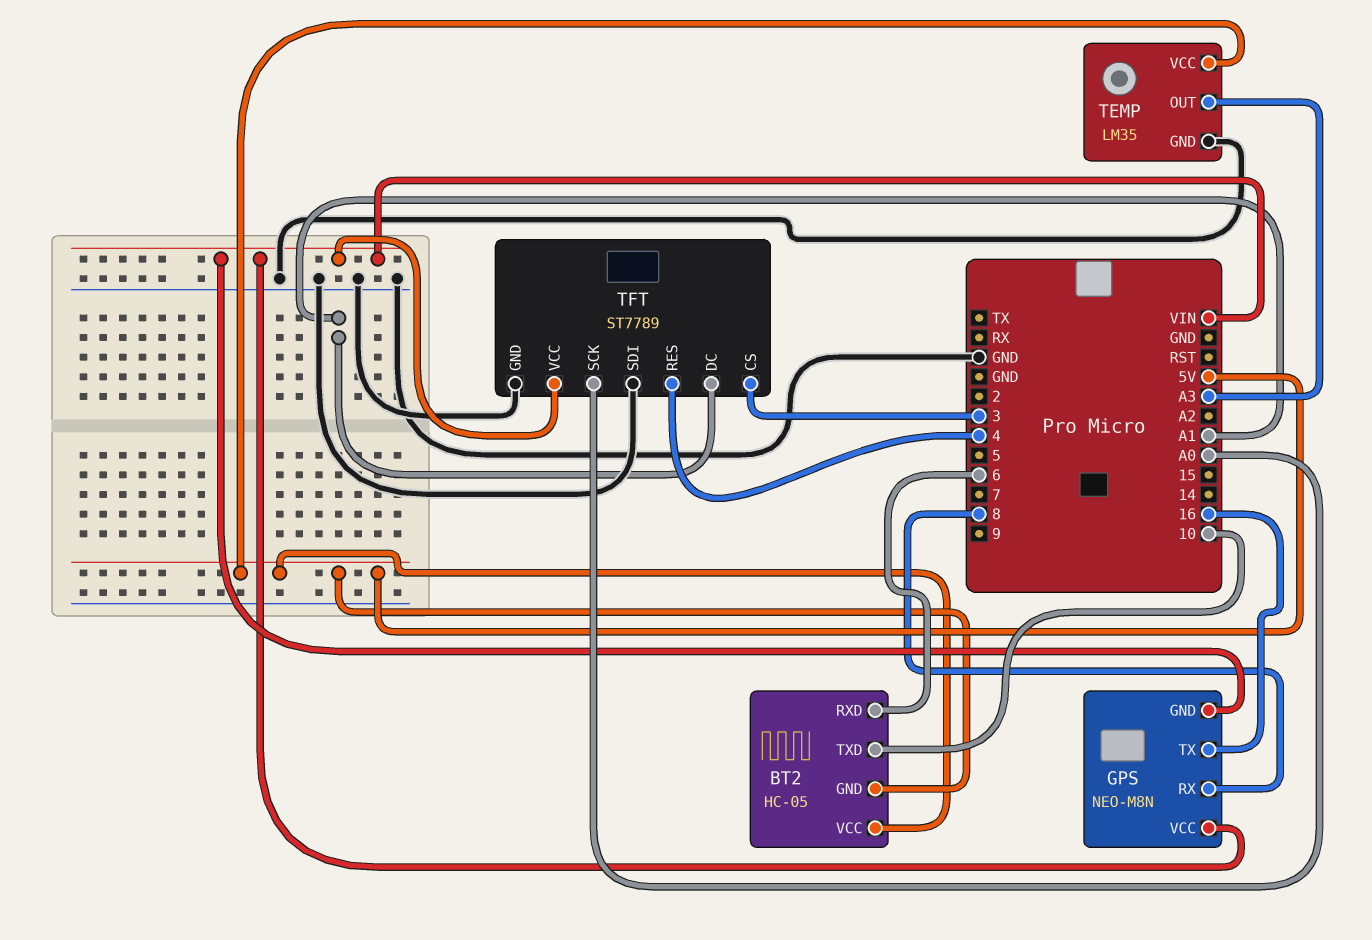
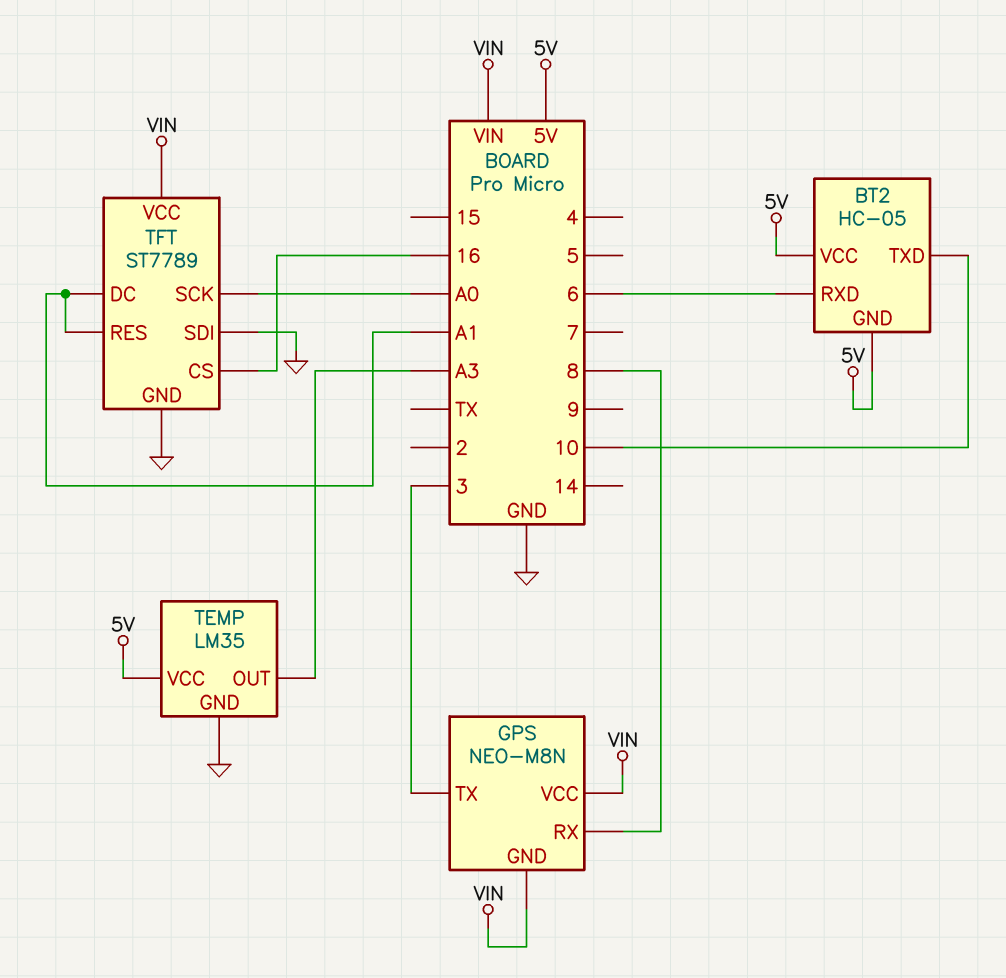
GPS pin TX: 16 -> 3
TFT pin CS: 3 -> 16
TFT pin RES: 4 -> A1

